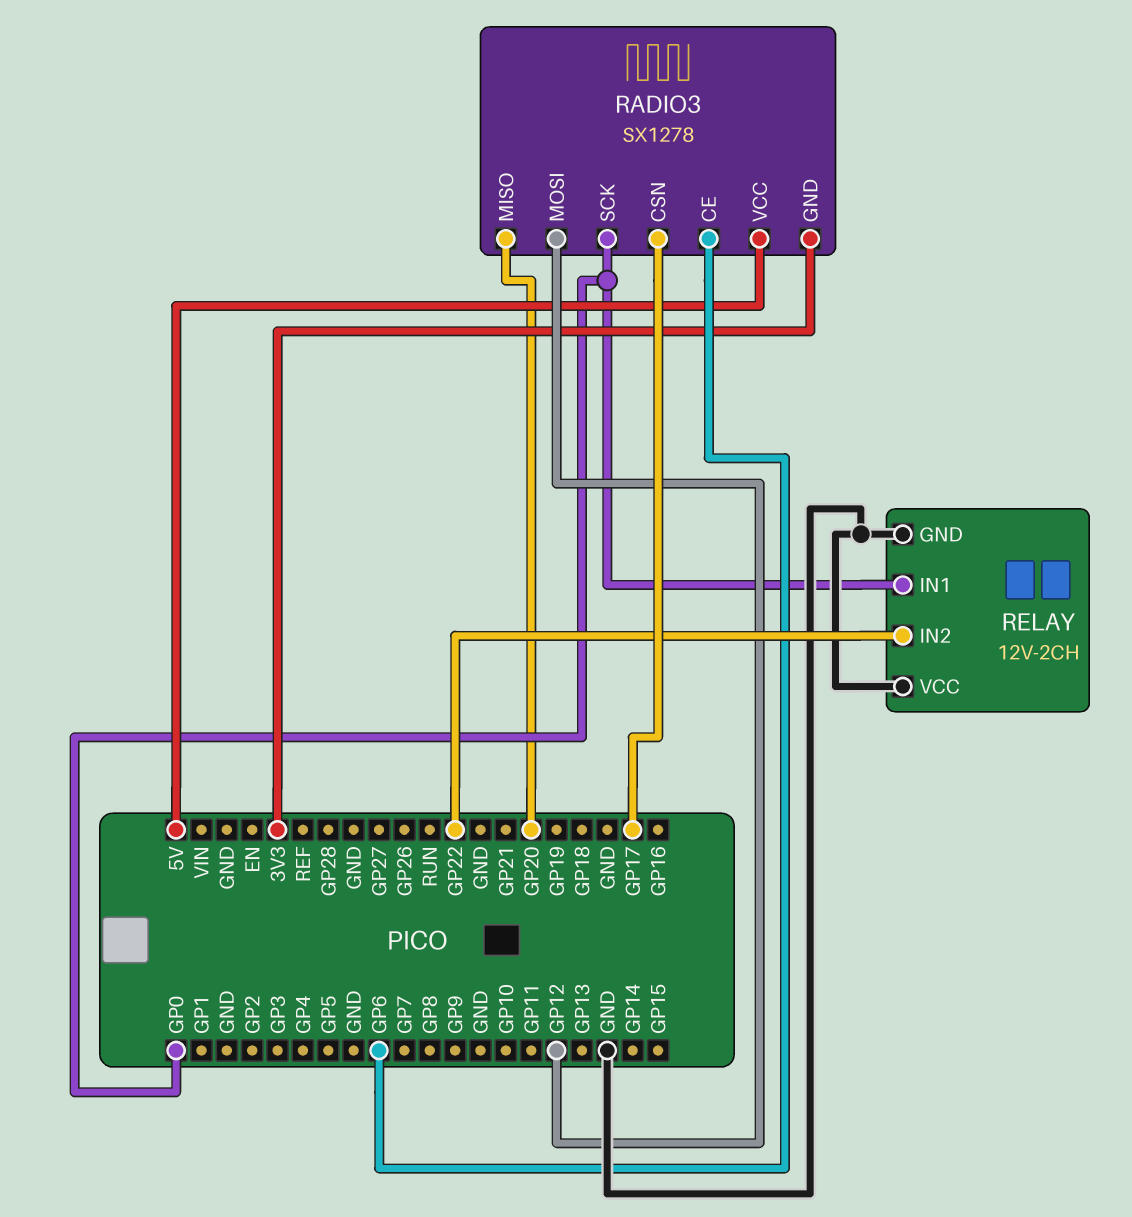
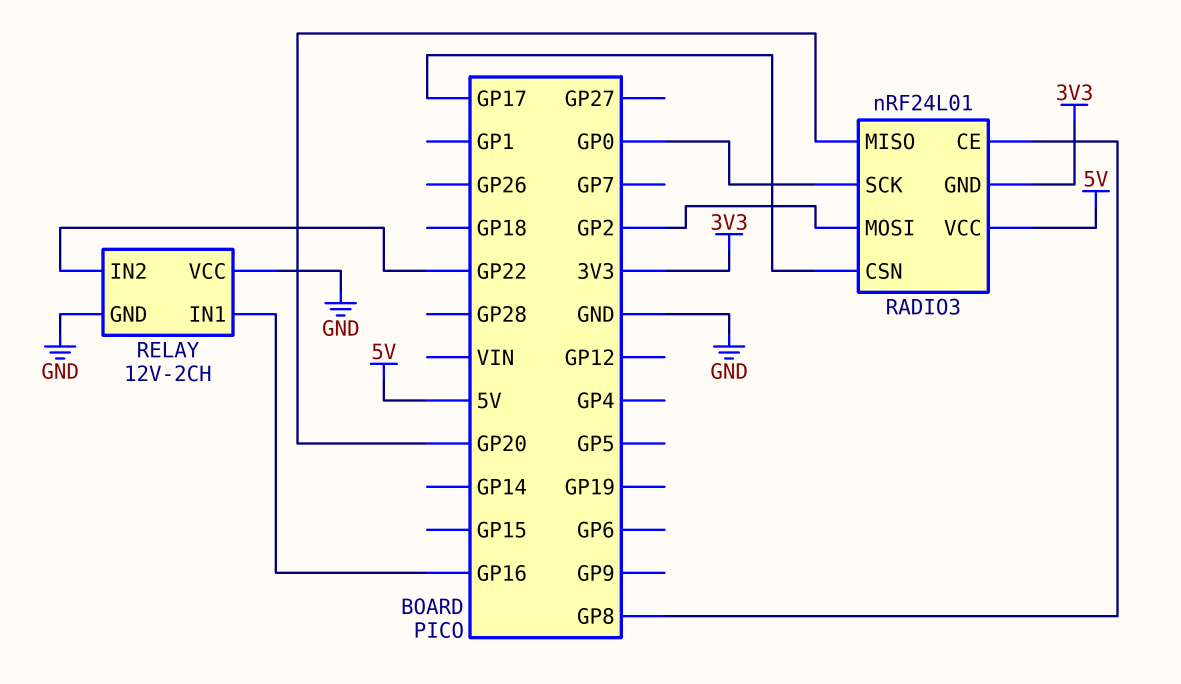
RADIO3: SX1278 -> nRF24L01
RADIO3 pin CE: GP6 -> GP8
RADIO3 pin MOSI: GP12 -> GP2
RELAY pin IN1: GP0 -> GP16

